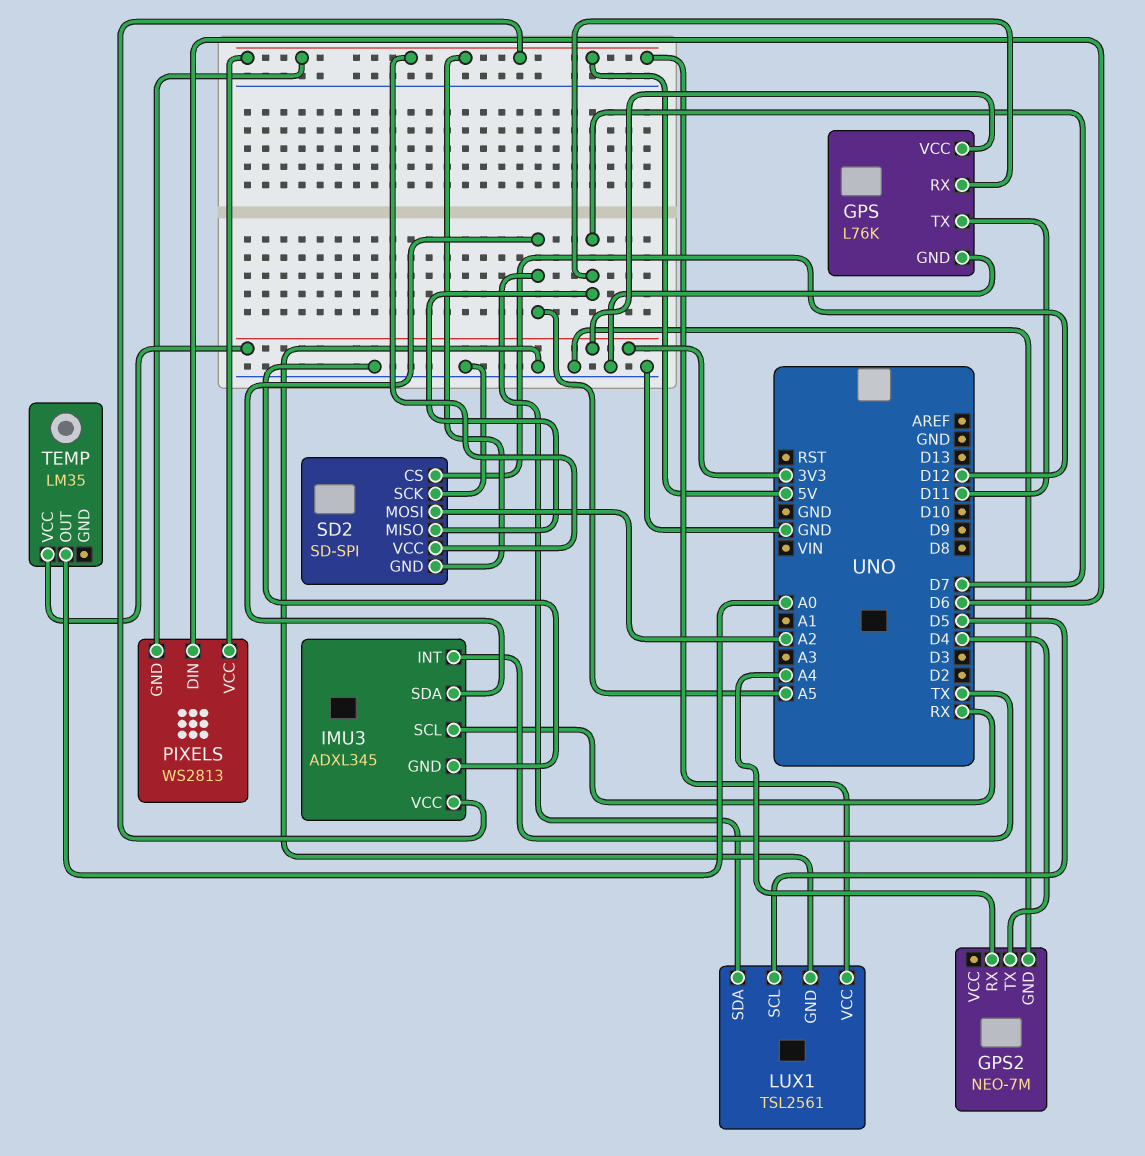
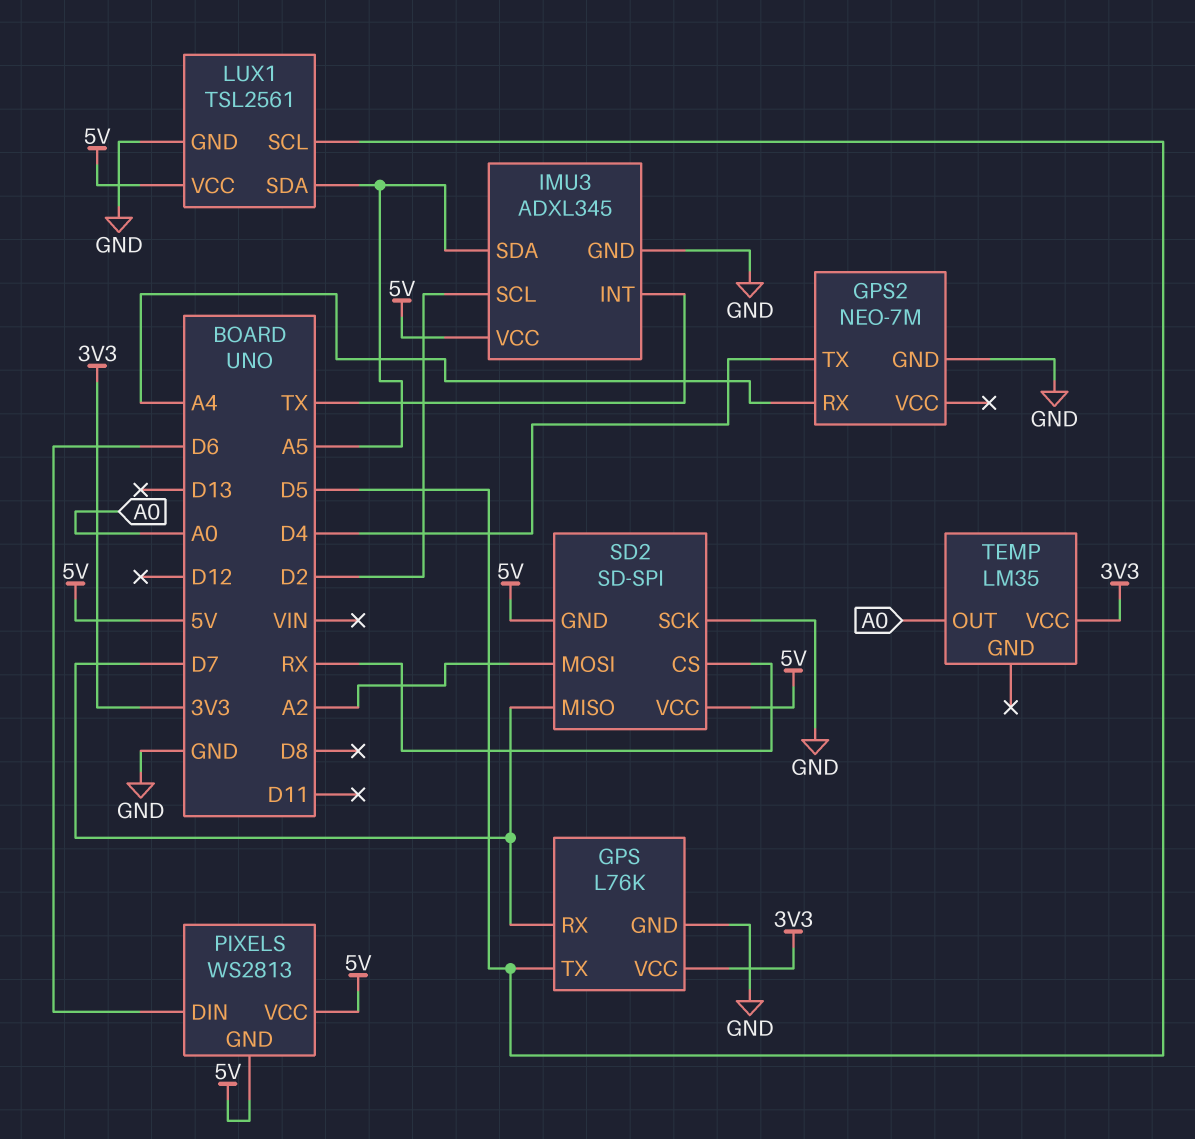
GPS pin TX: D11 -> D5
IMU3 pin SCL: RX -> D2
SD2 pin CS: D12 -> RX

